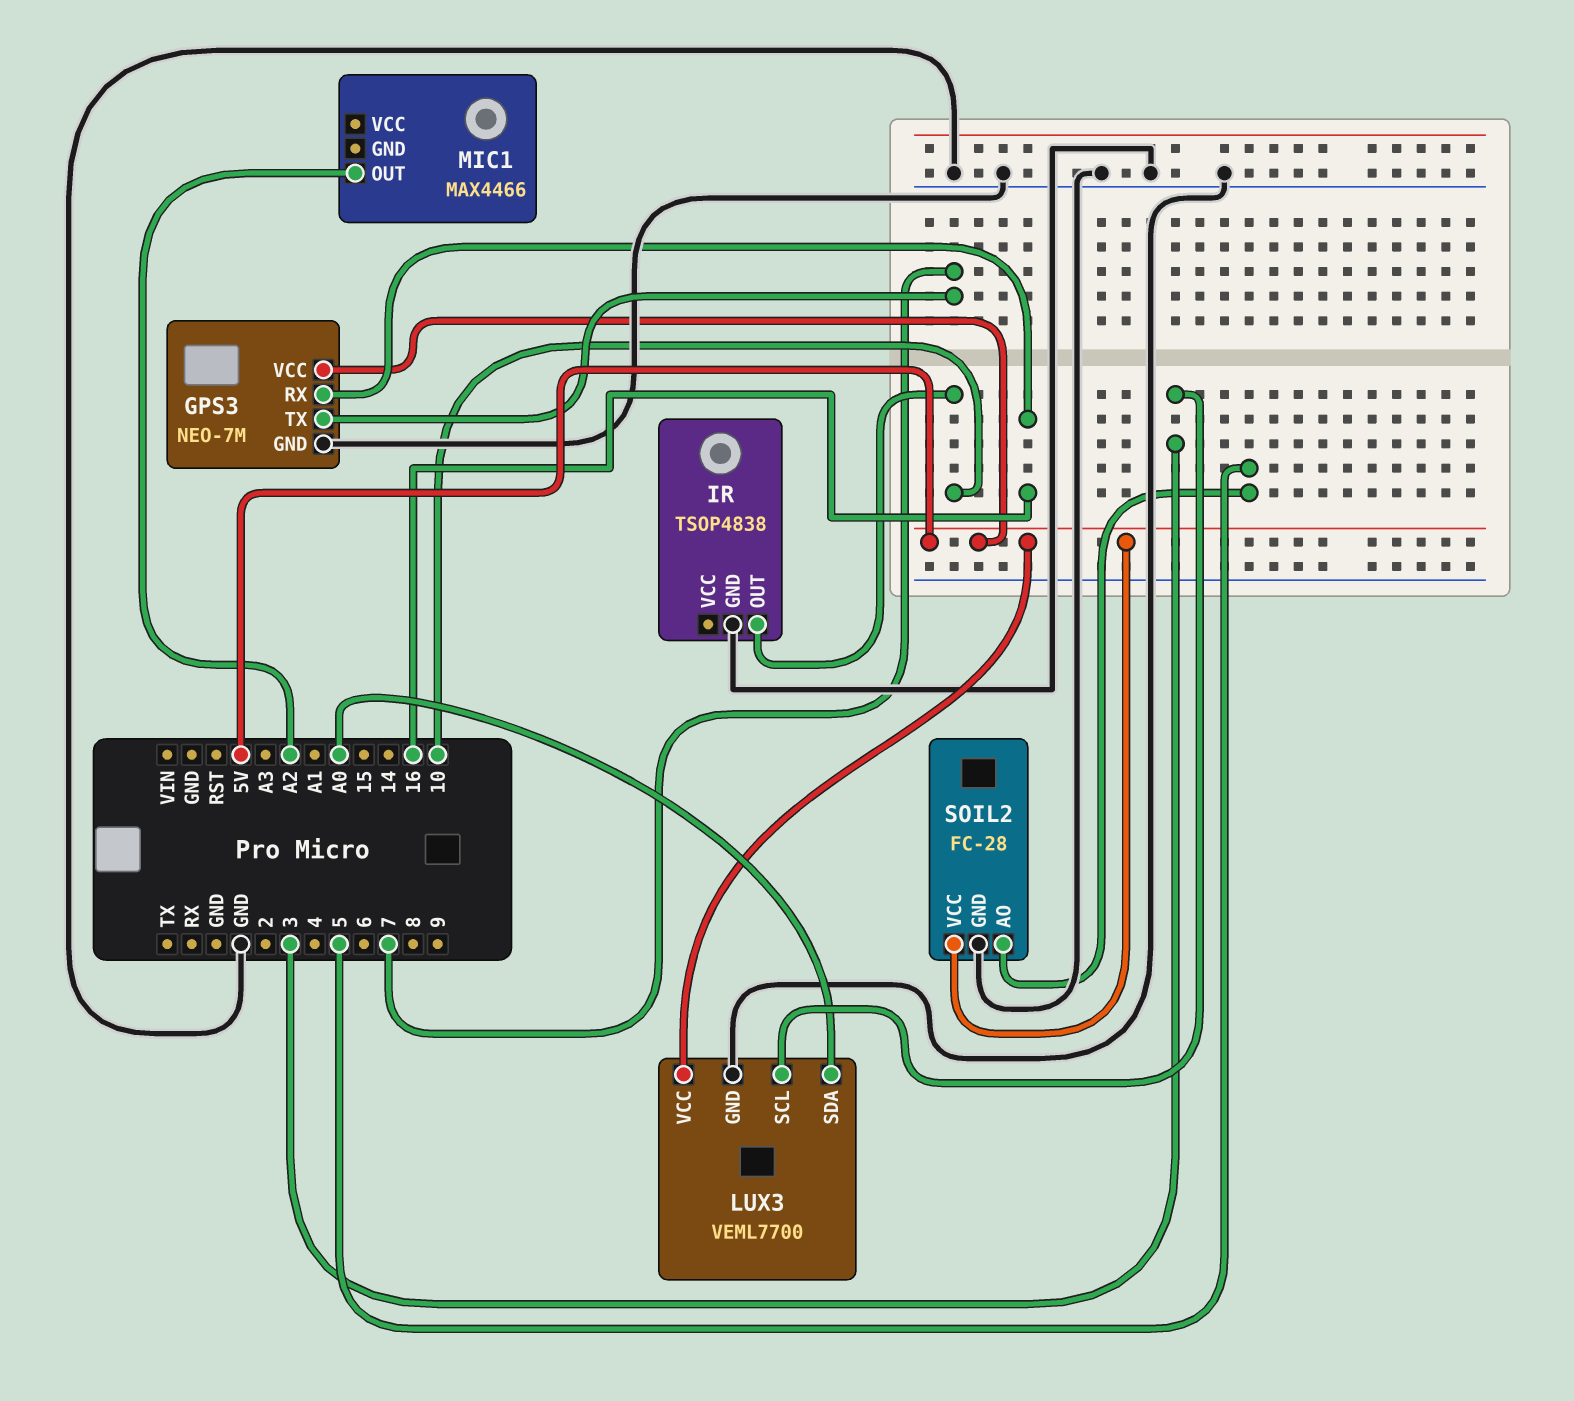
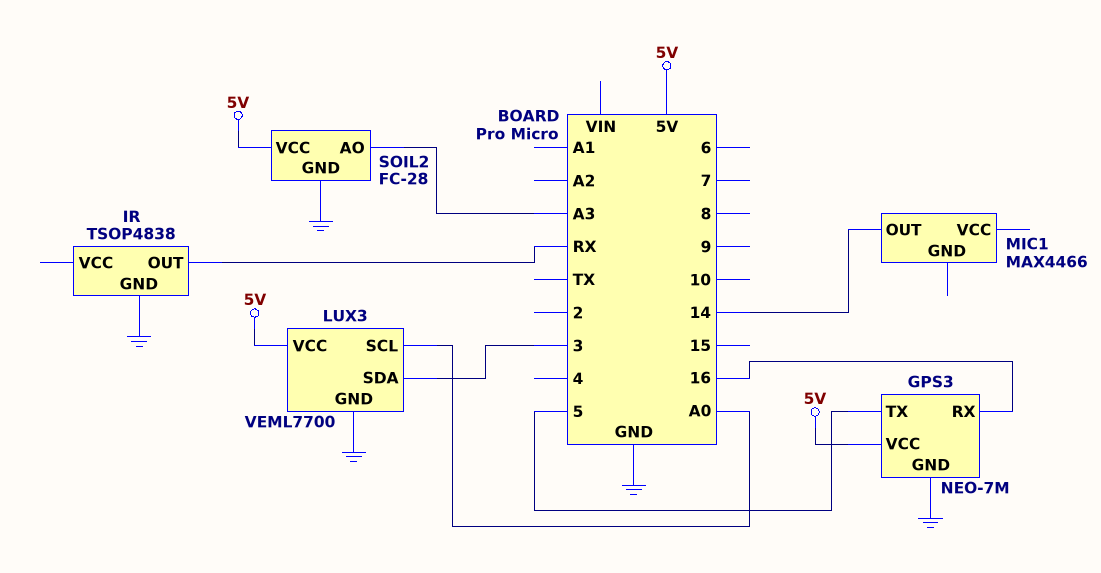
GPS3 pin TX: 7 -> 5
IR pin OUT: 10 -> RX
LUX3 pin SCL: 3 -> A0
LUX3 pin SDA: A0 -> 3
MIC1 pin OUT: A2 -> 14
SOIL2 pin AO: 5 -> A3

